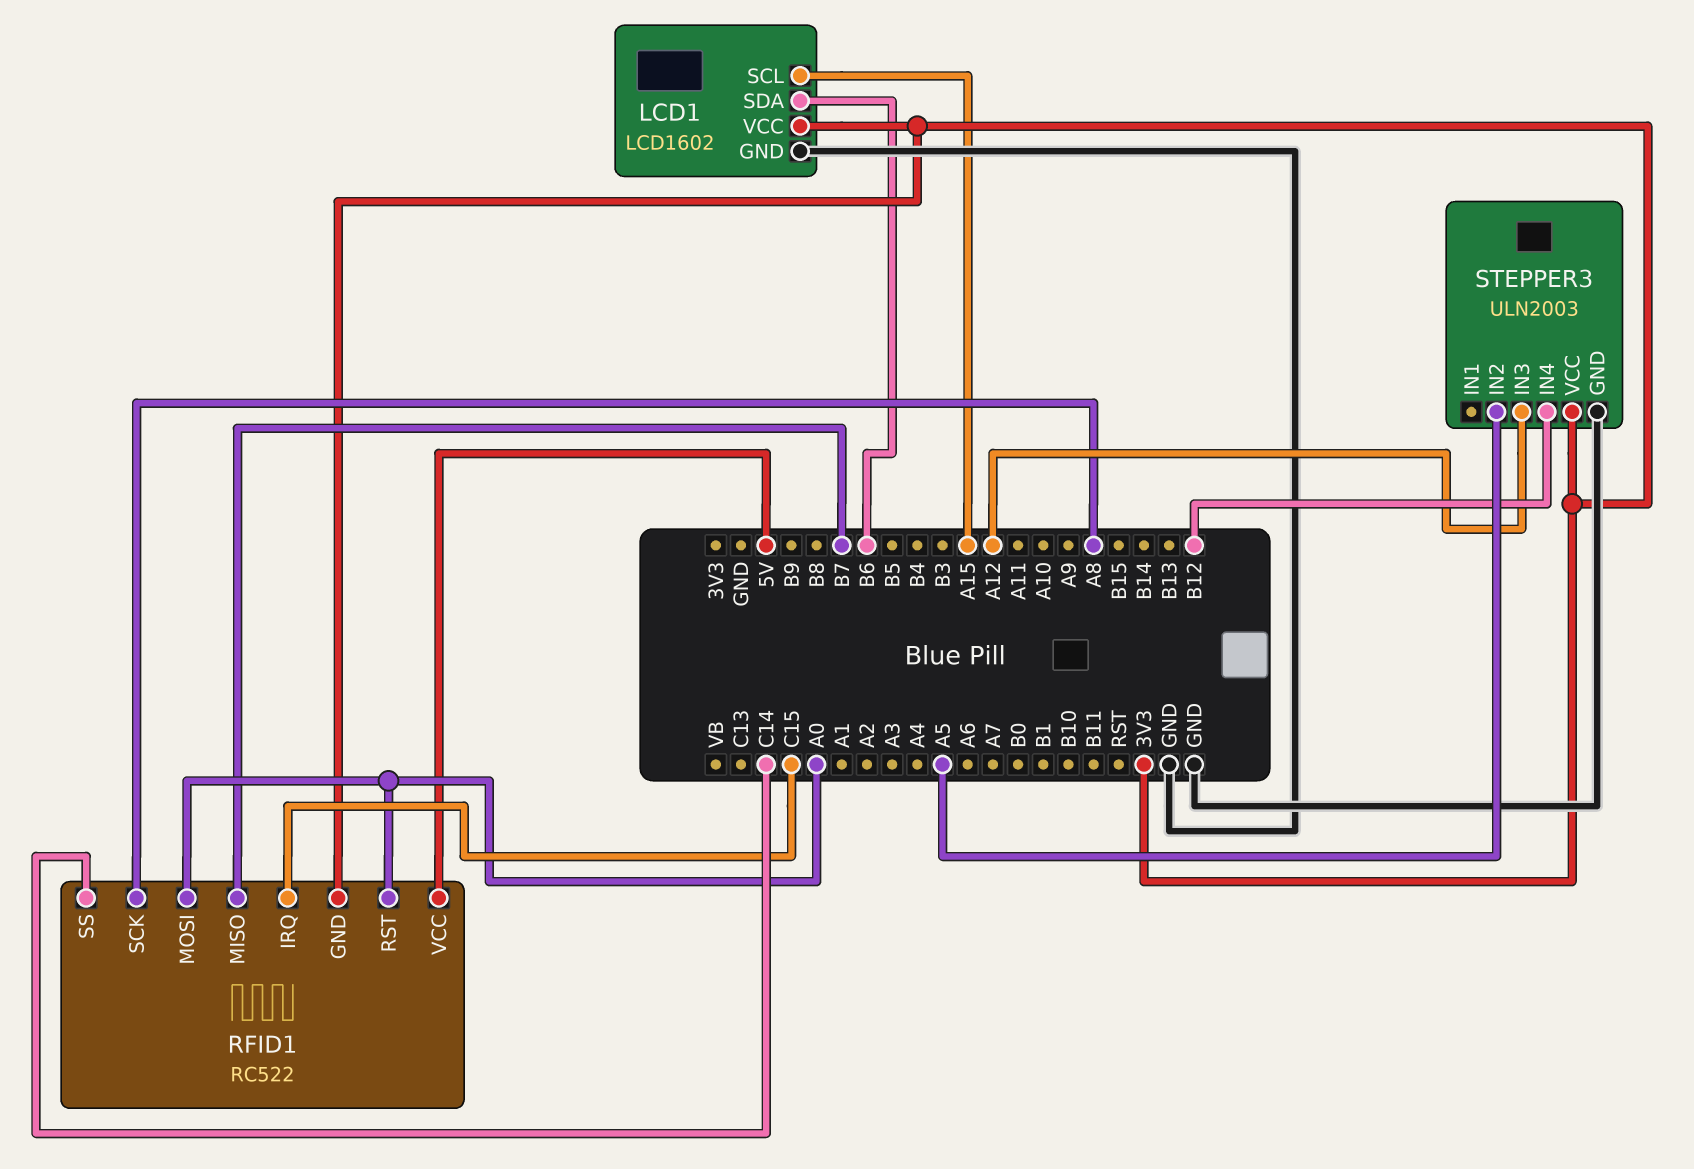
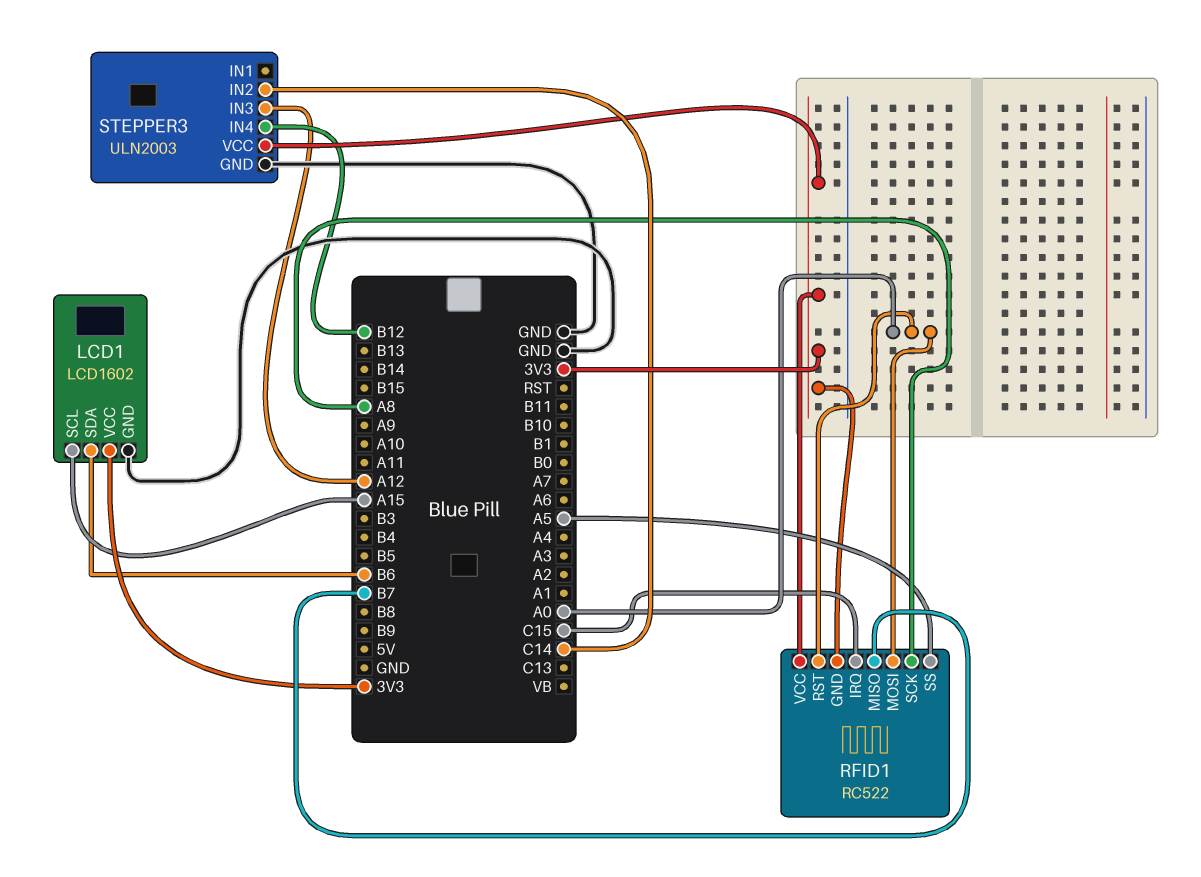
RFID1 pin SS: C14 -> A5
RFID1 pin VCC: 5V -> 3V3
STEPPER3 pin IN2: A5 -> C14

